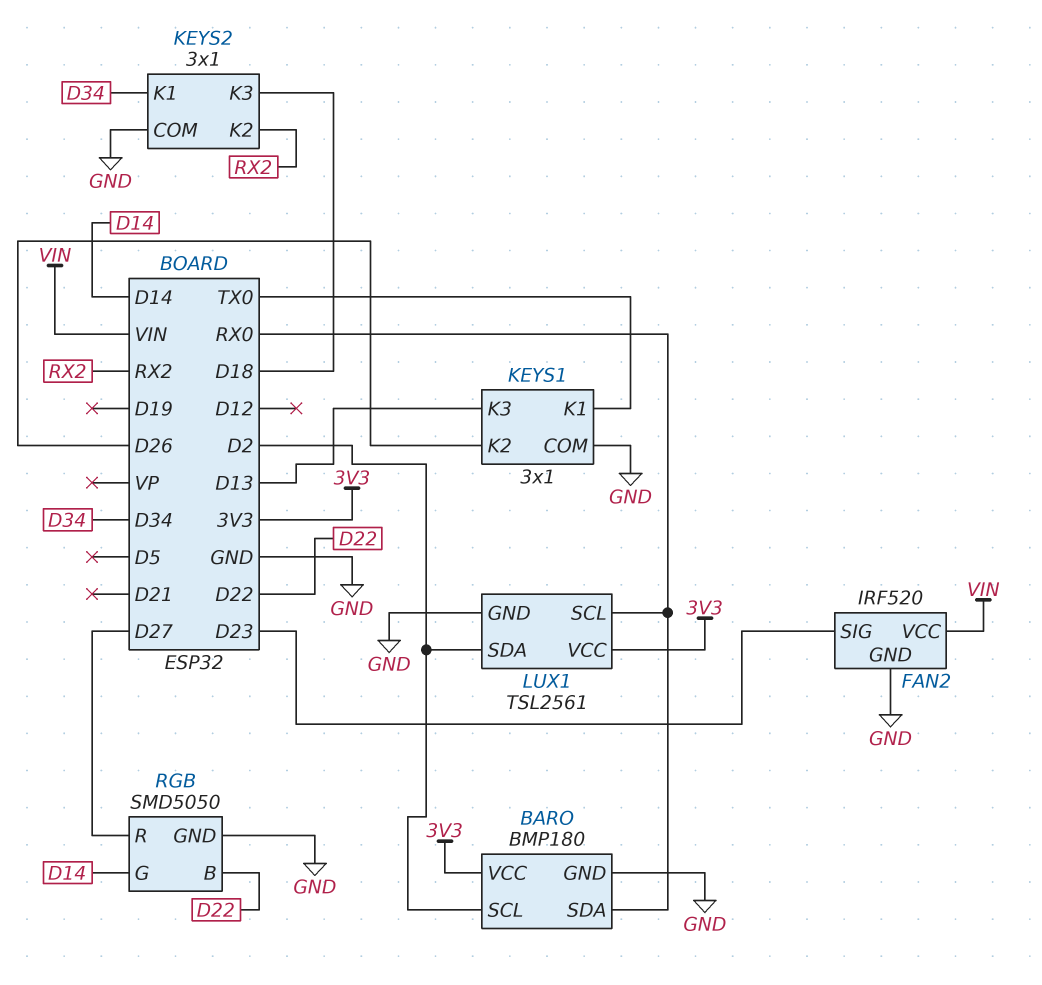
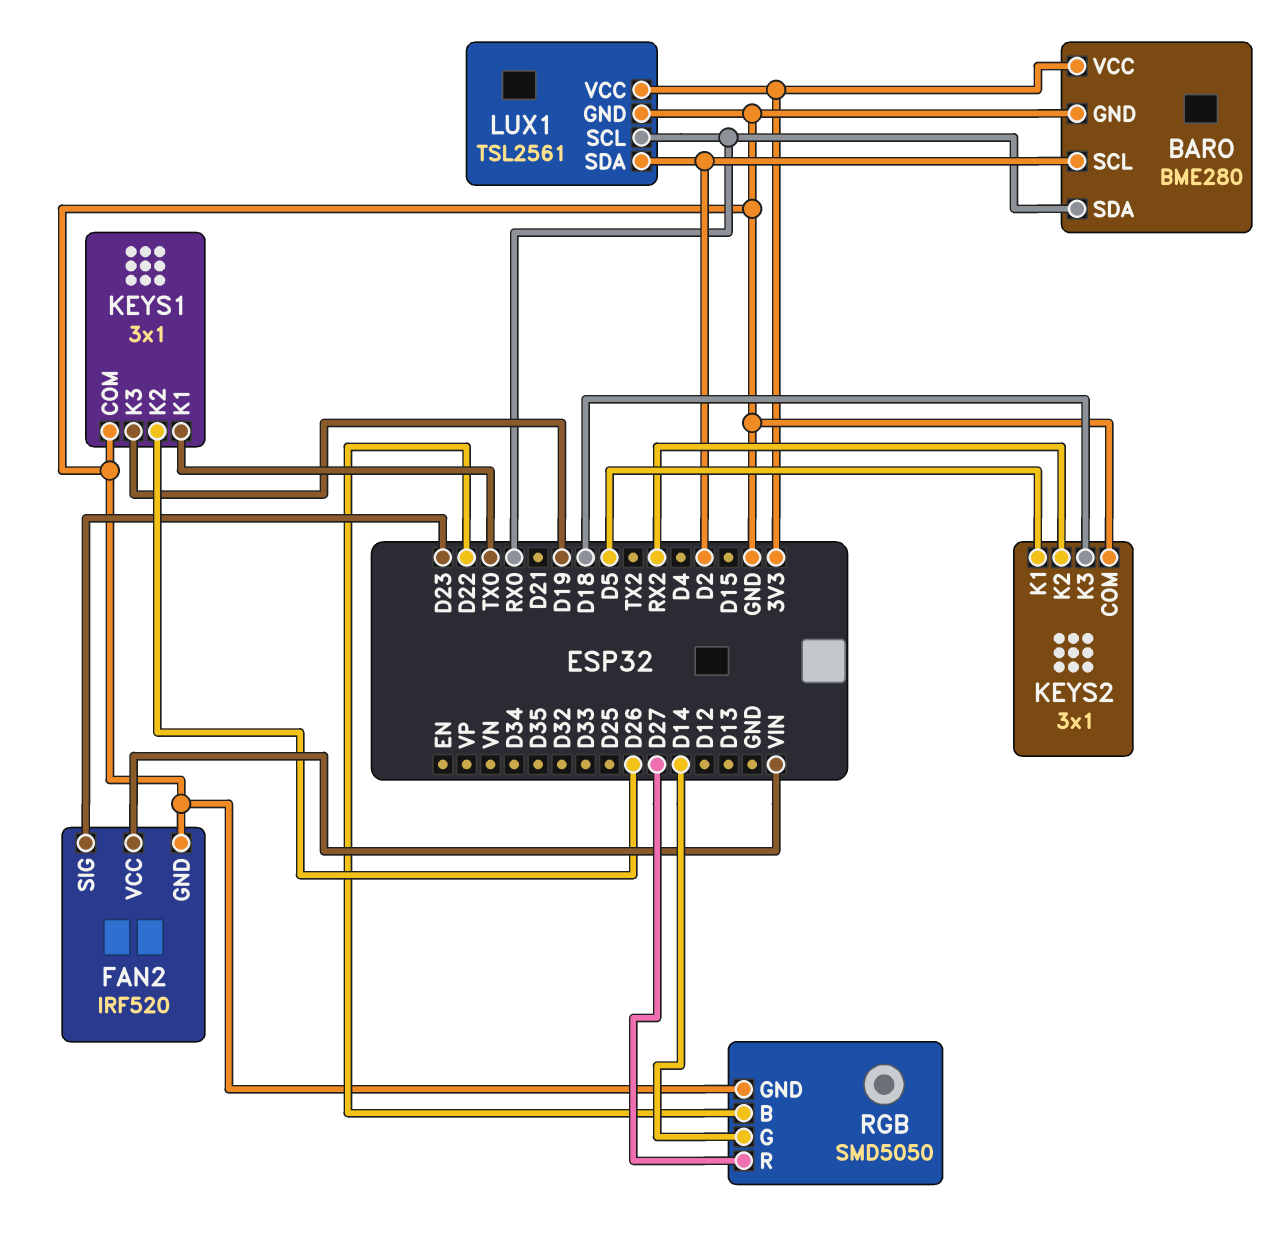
BARO: BMP180 -> BME280
KEYS1 pin K3: D13 -> D19
KEYS2 pin K1: D34 -> D5

